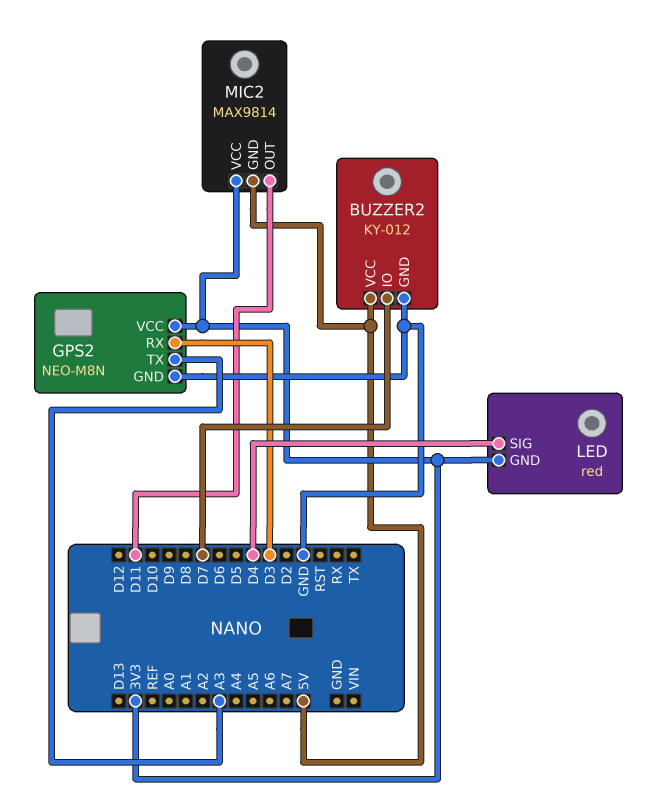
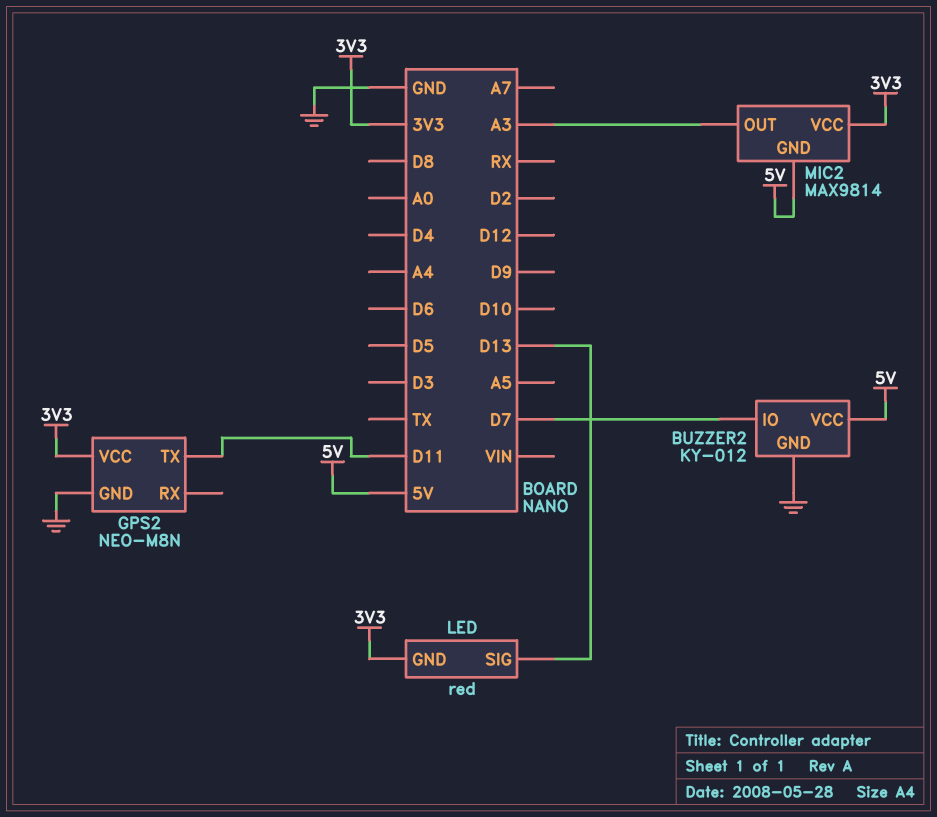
GPS2 pin RX: D3 -> none
GPS2 pin TX: A3 -> D11
LED pin SIG: D4 -> D13
MIC2 pin OUT: D11 -> A3

